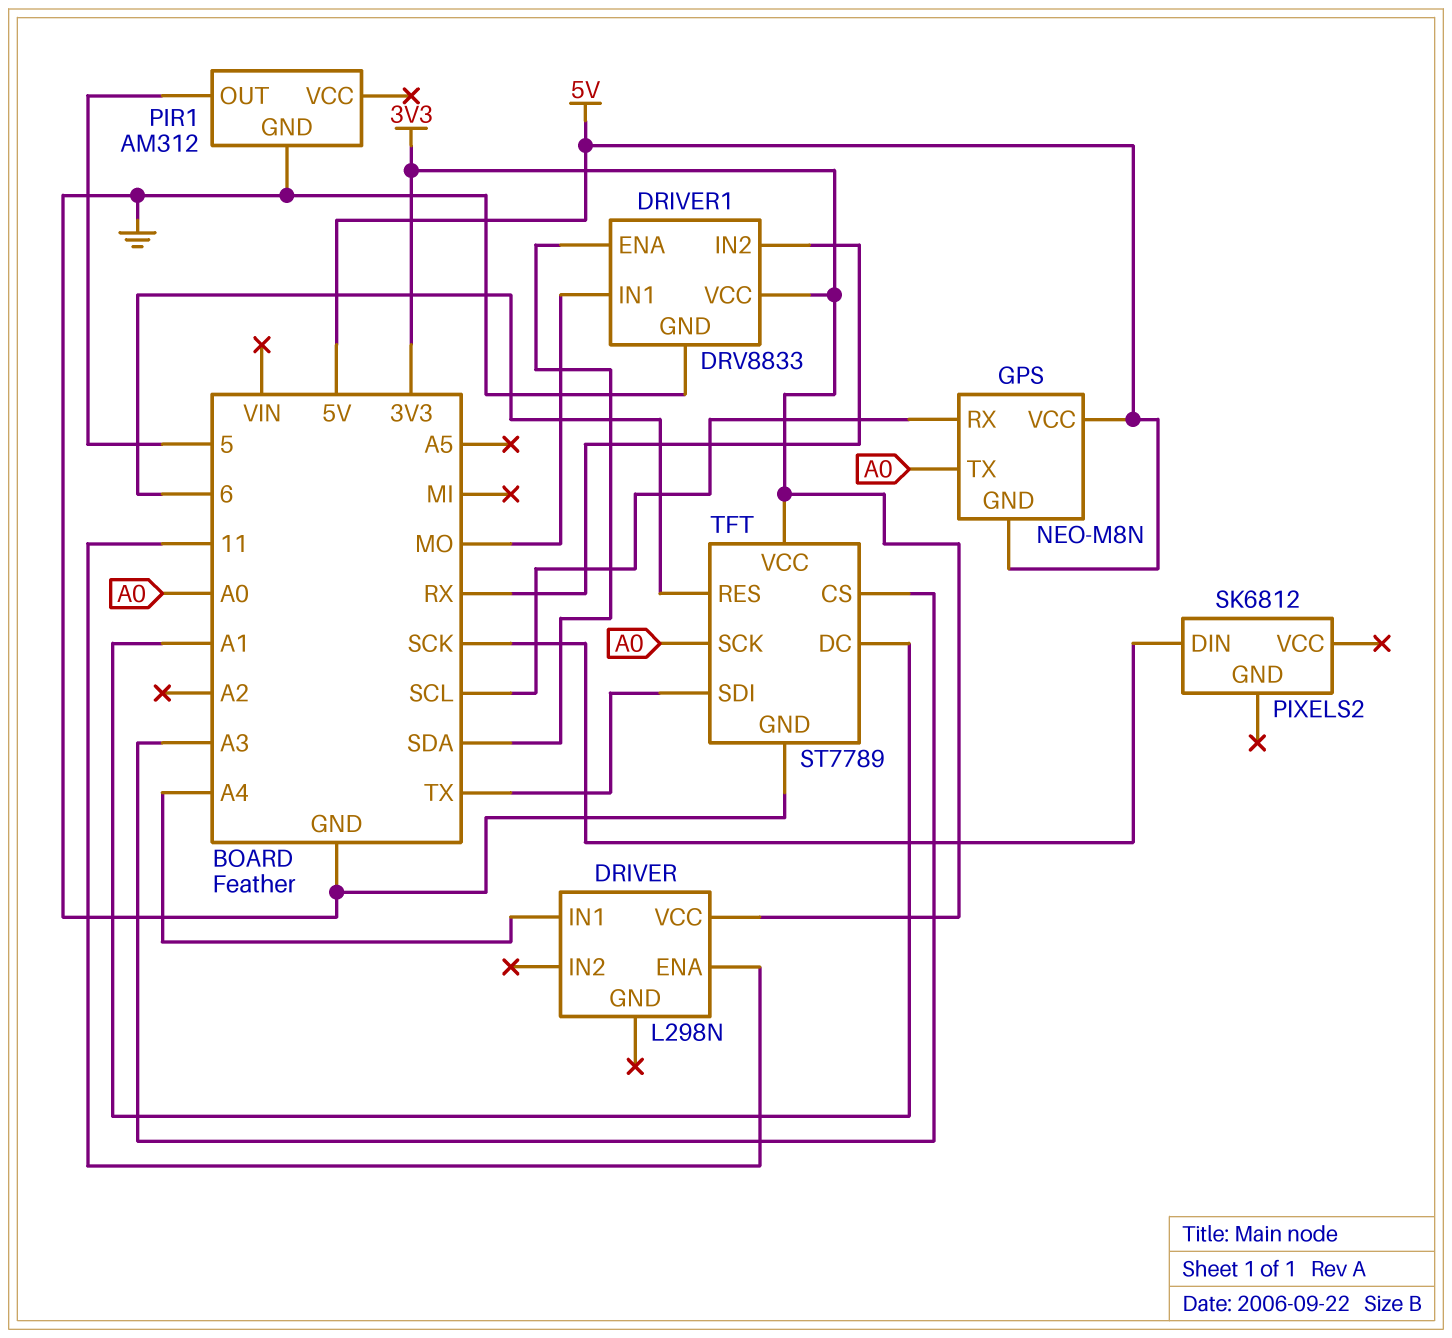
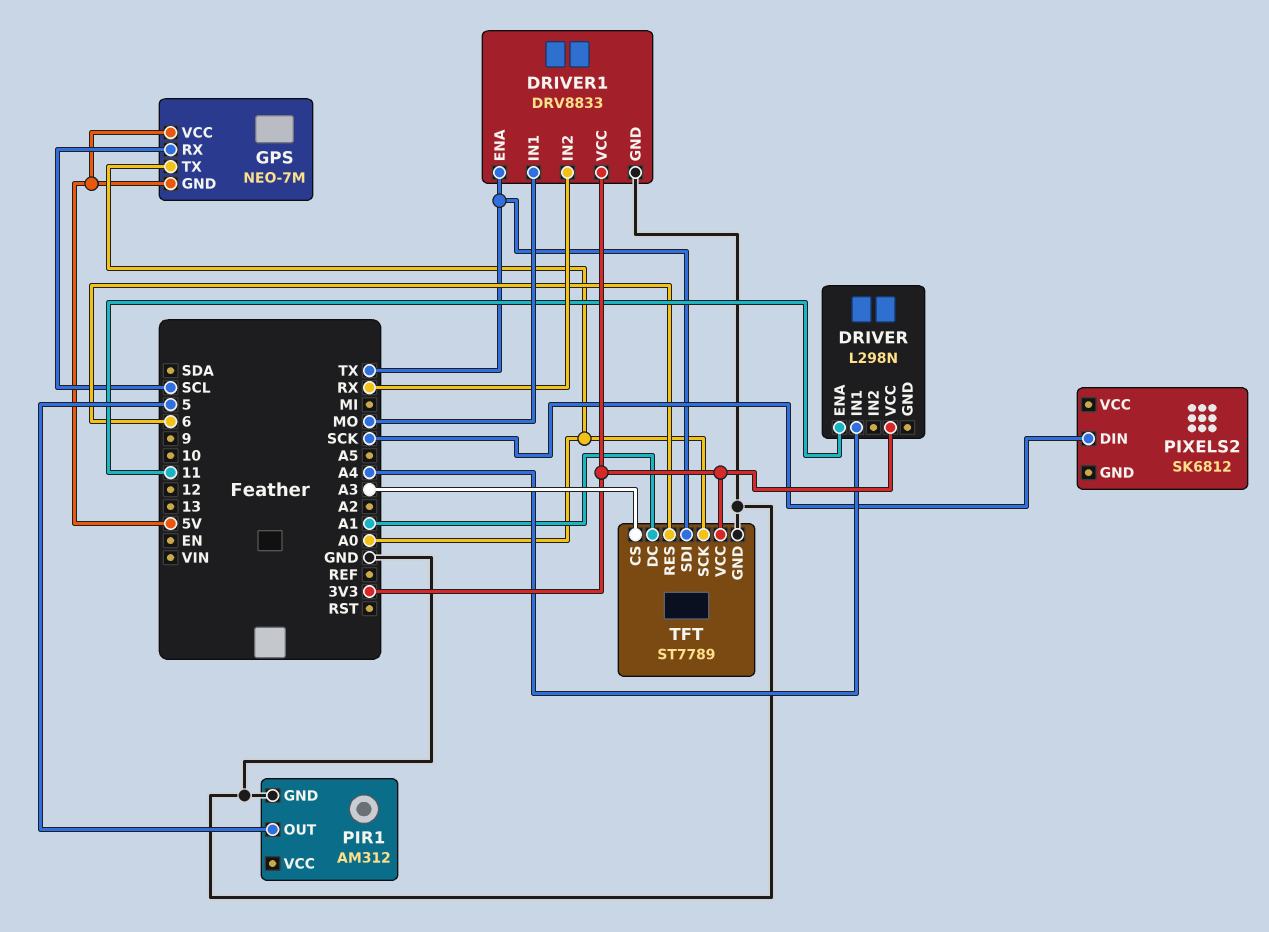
DRIVER1 pin ENA: SDA -> TX
GPS: NEO-M8N -> NEO-7M

